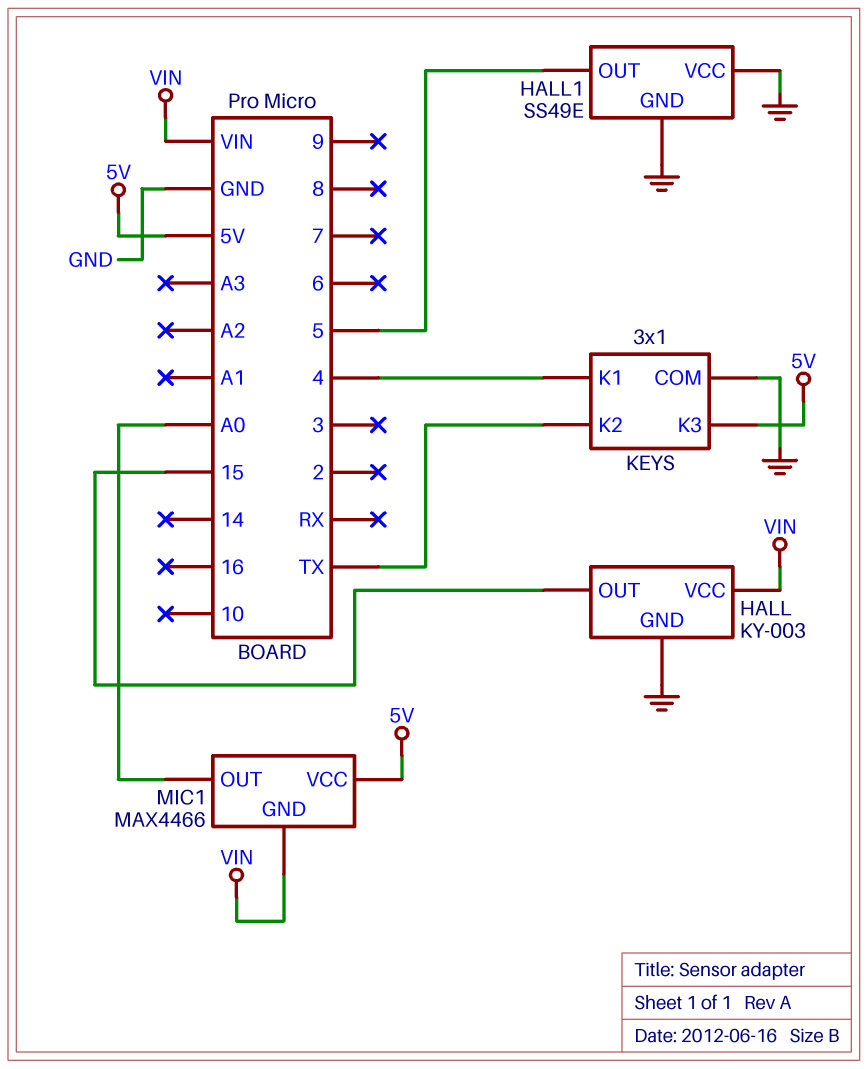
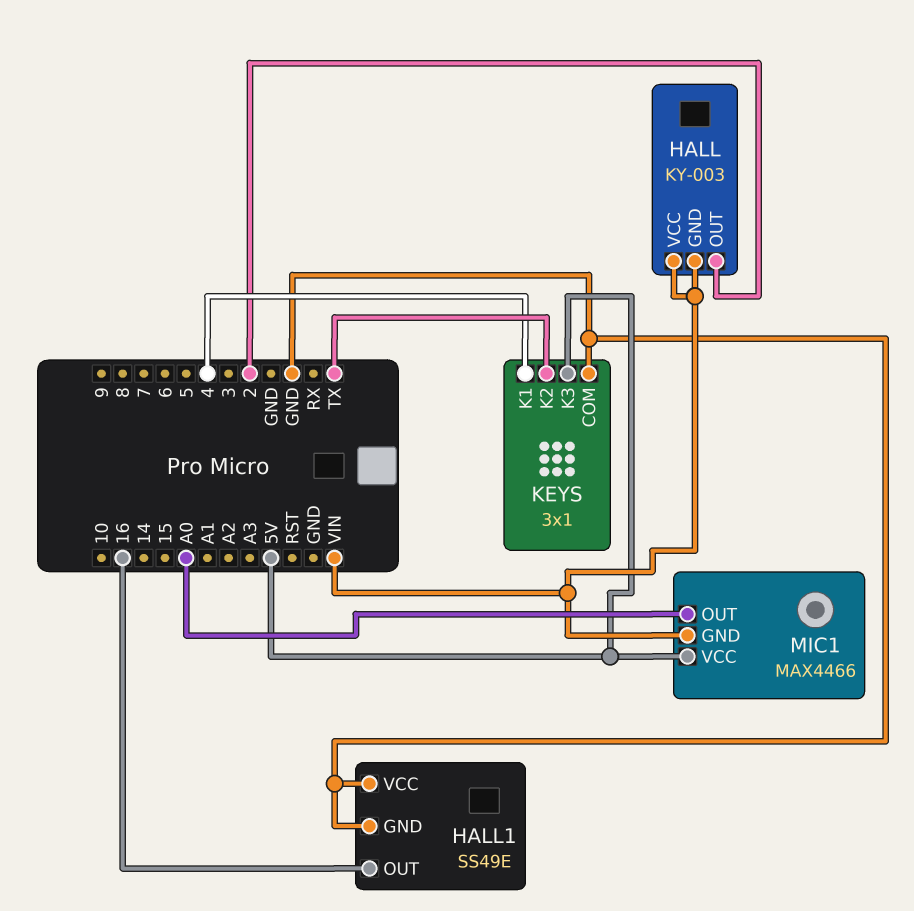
HALL pin GND: GND -> VIN
HALL pin OUT: 15 -> 2
HALL1 pin OUT: 5 -> 16

